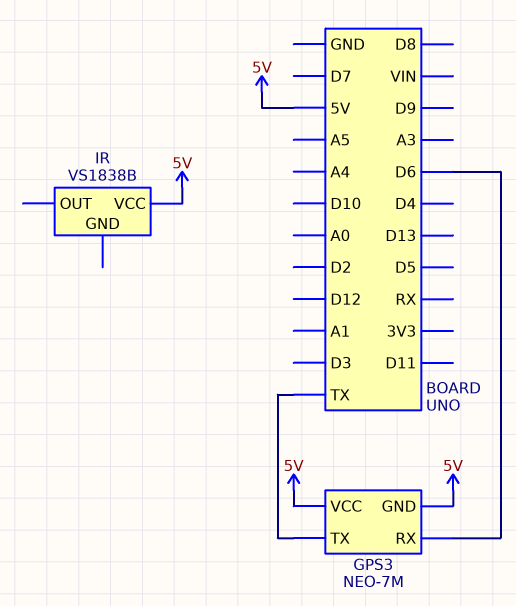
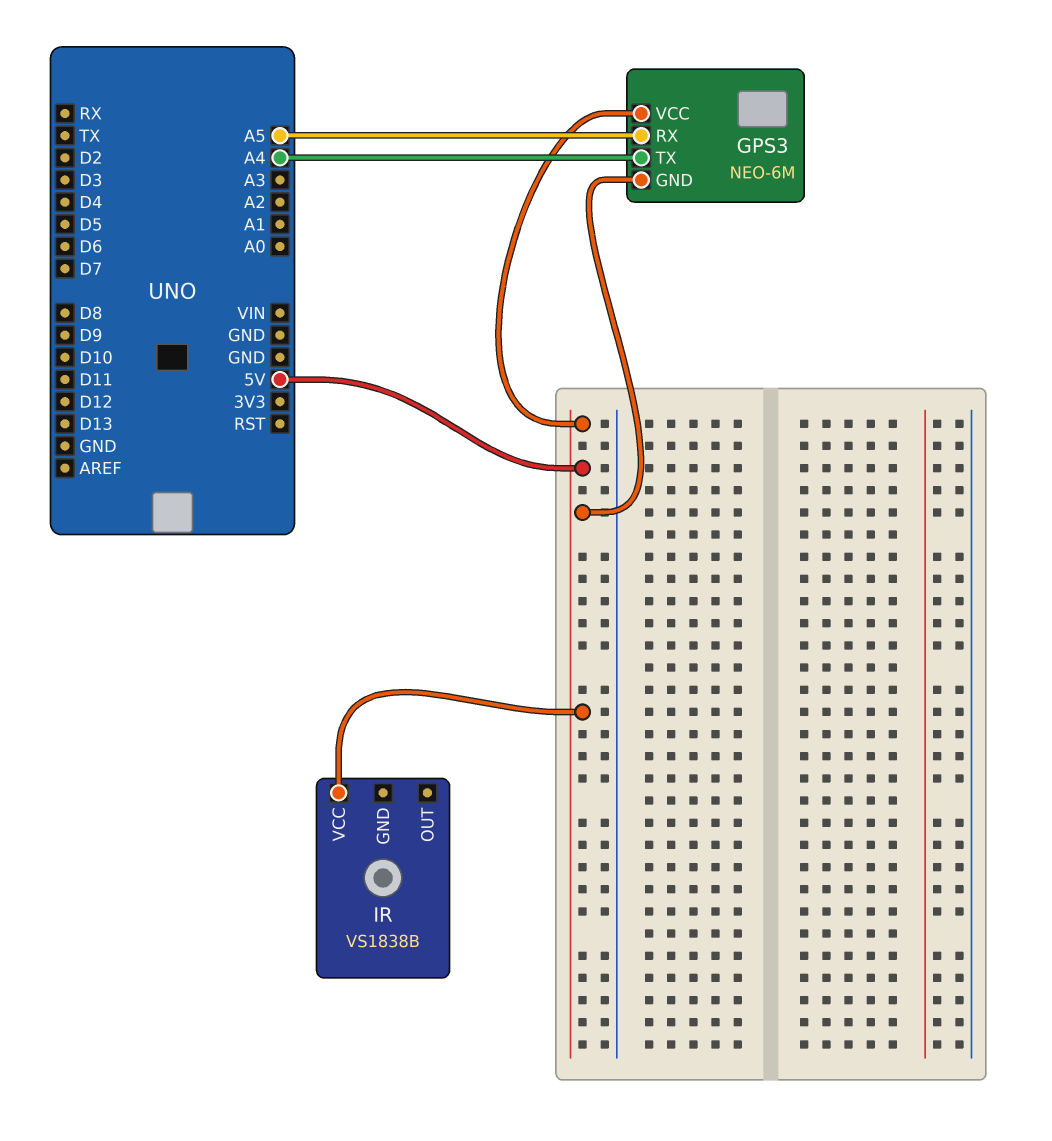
GPS3: NEO-7M -> NEO-6M
GPS3 pin RX: D6 -> A5
GPS3 pin TX: TX -> A4

